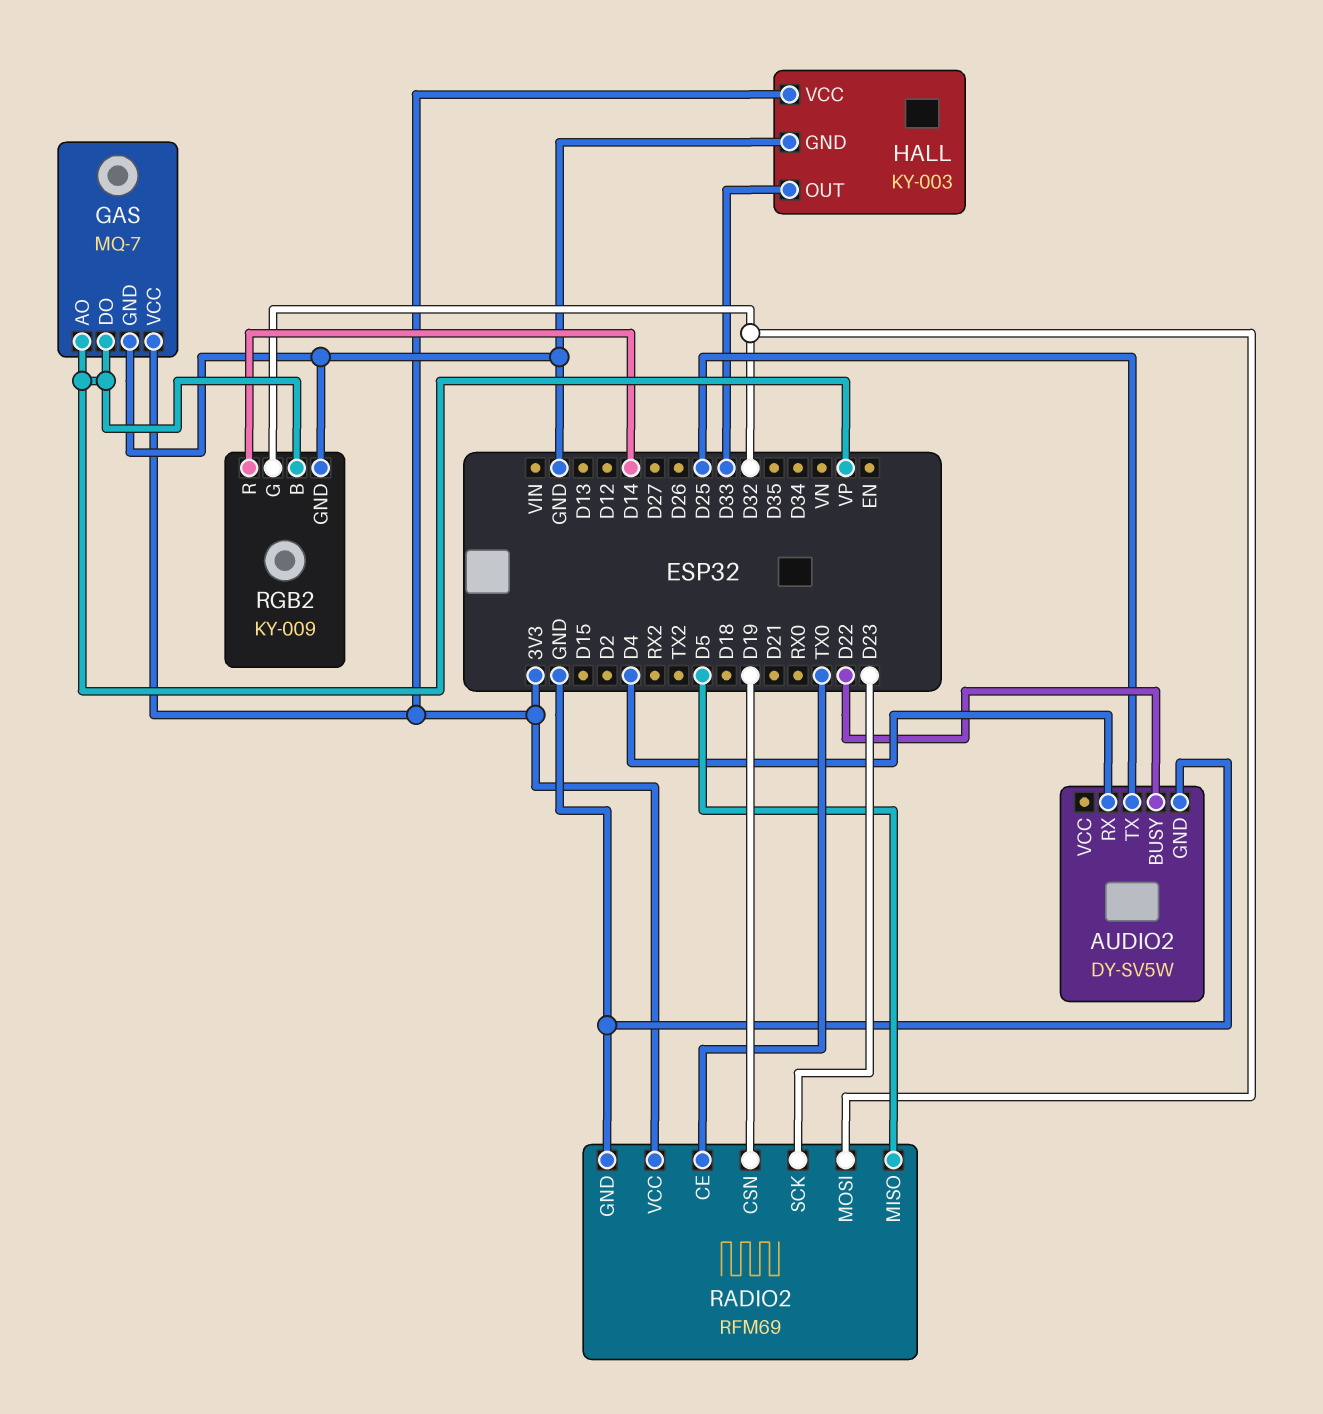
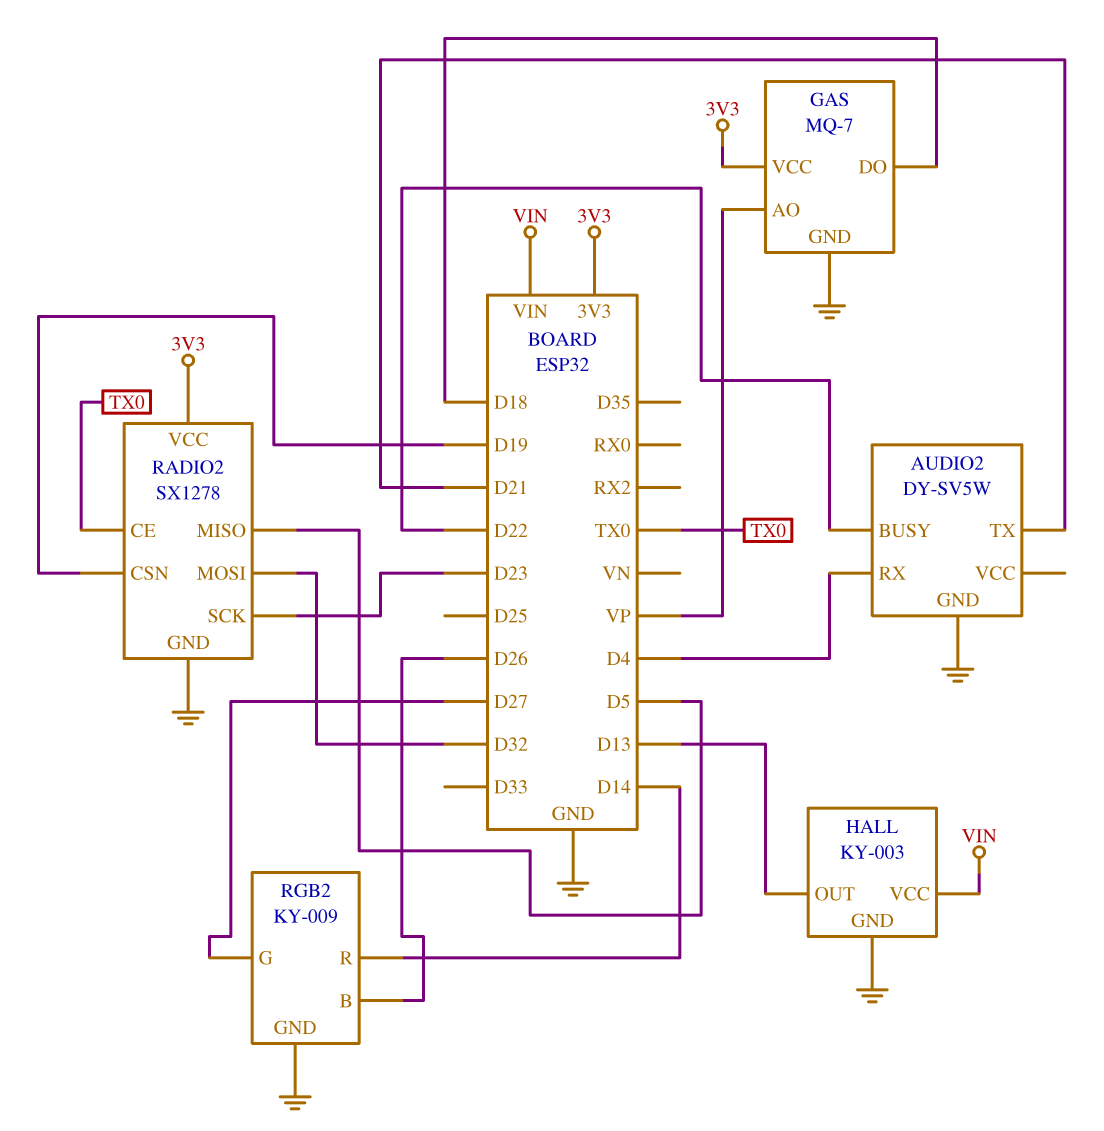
AUDIO2 pin TX: D25 -> D21
GAS pin DO: VP -> D18
HALL pin OUT: D33 -> D13
HALL pin VCC: 3V3 -> VIN
RADIO2: RFM69 -> SX1278
RGB2 pin B: VP -> D26
RGB2 pin G: D32 -> D27

